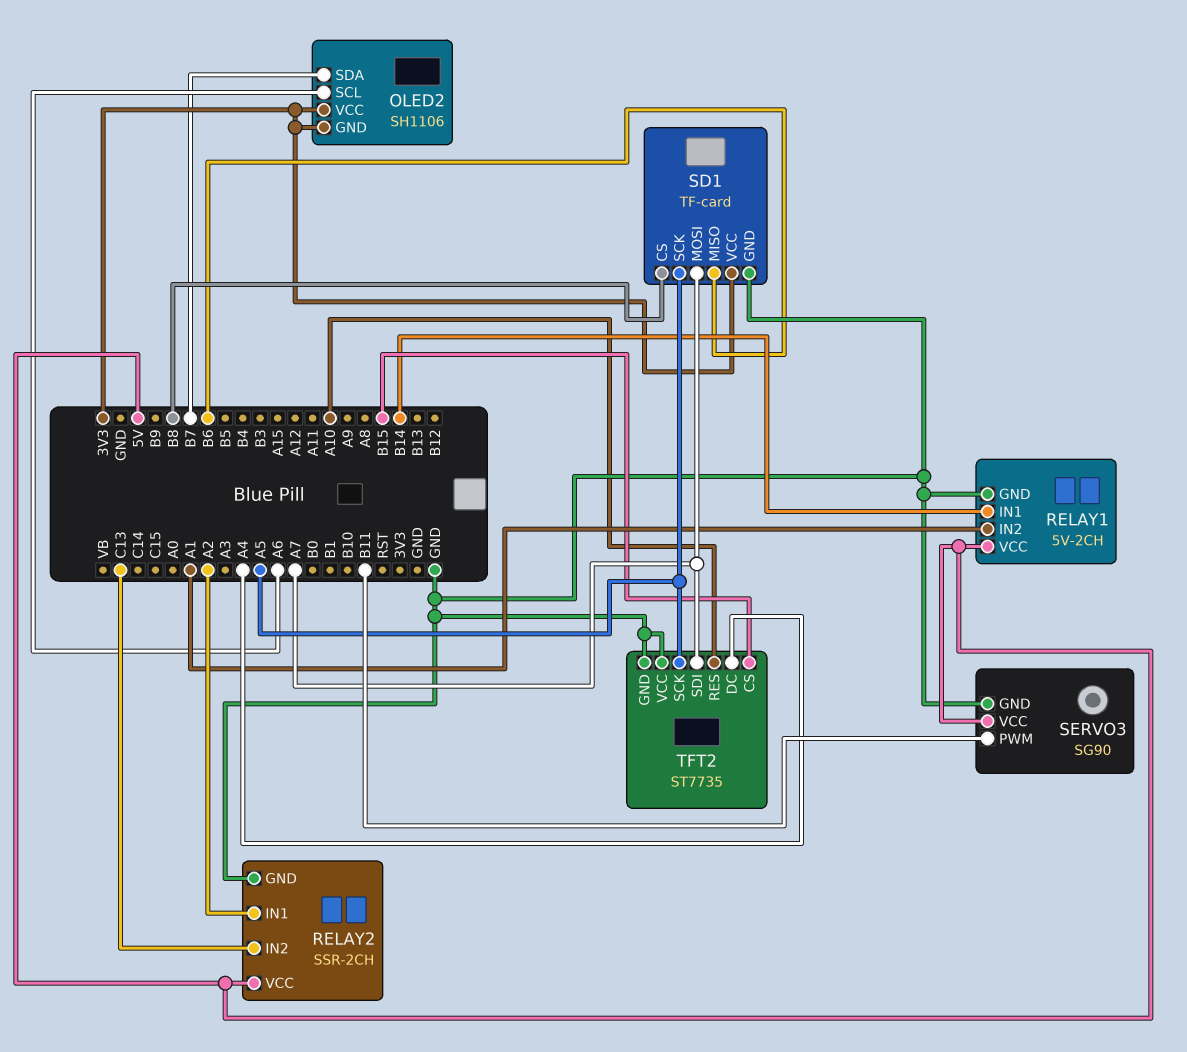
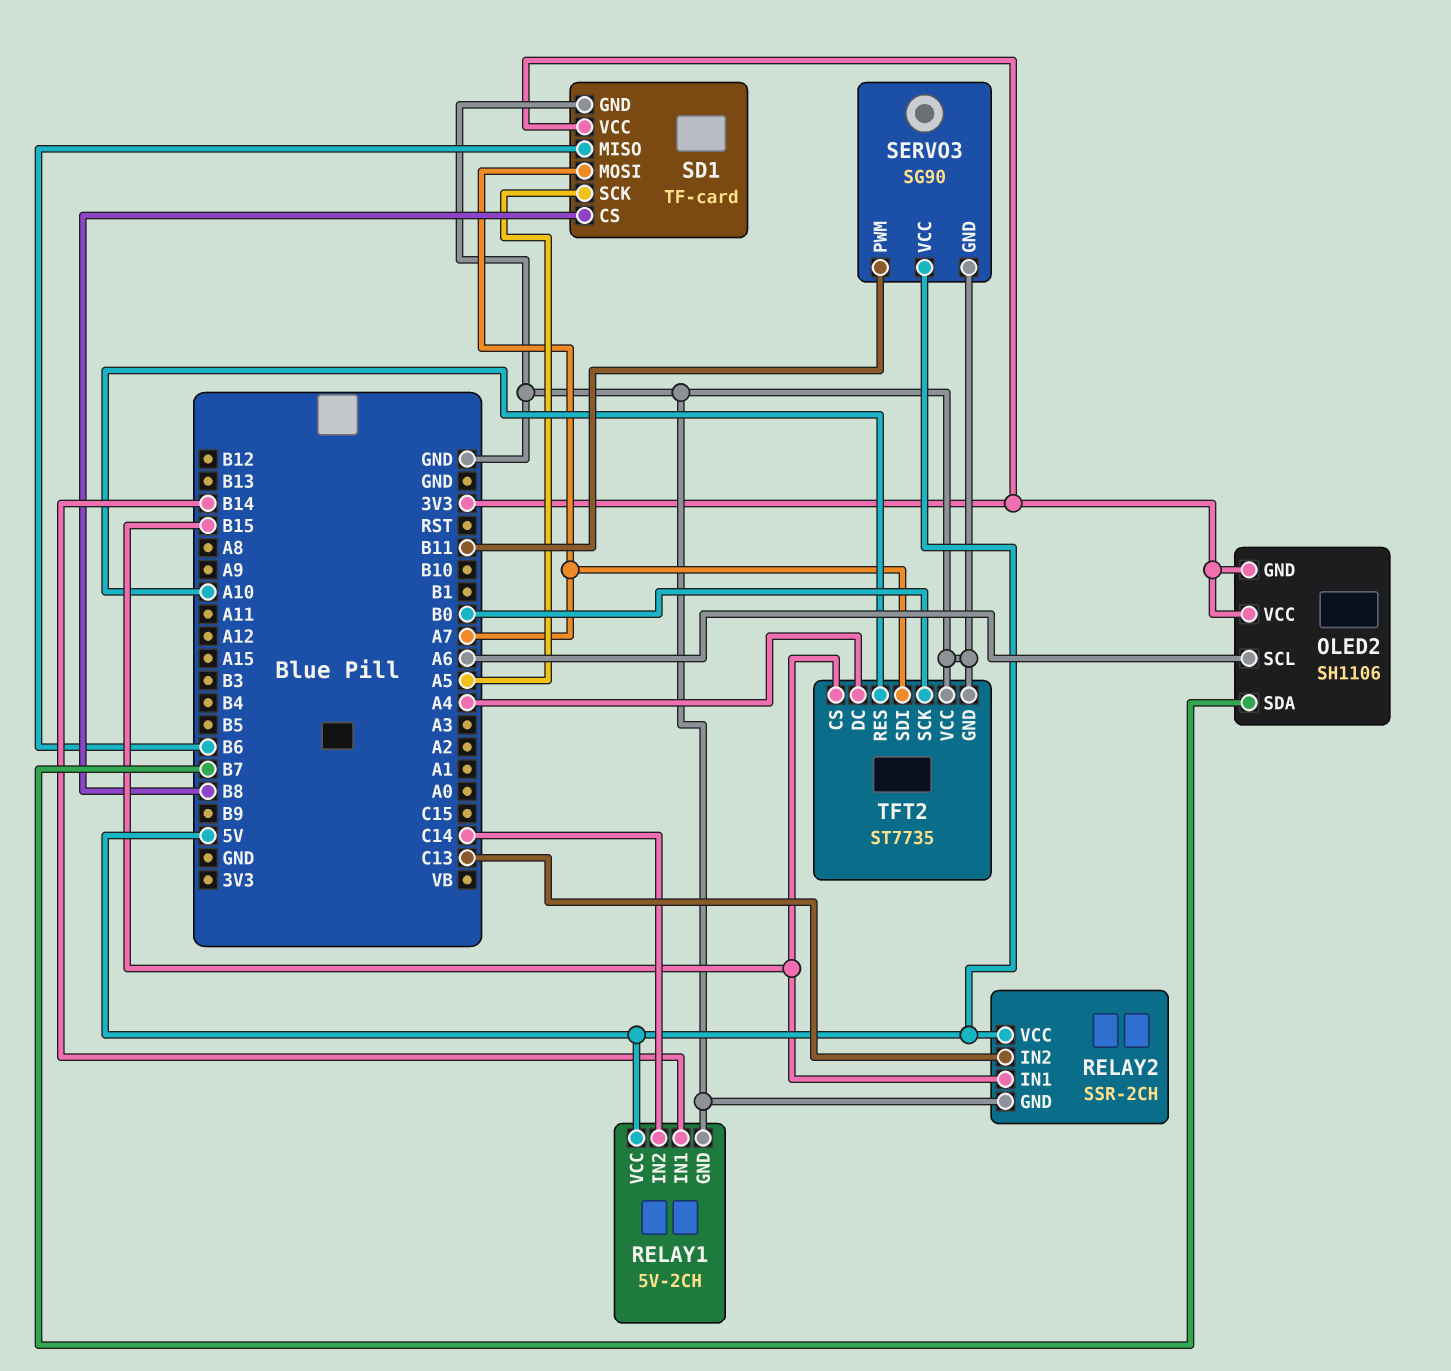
RELAY1 pin IN2: A1 -> C14
RELAY2 pin IN1: A2 -> B15
TFT2 pin SCK: A5 -> B0

